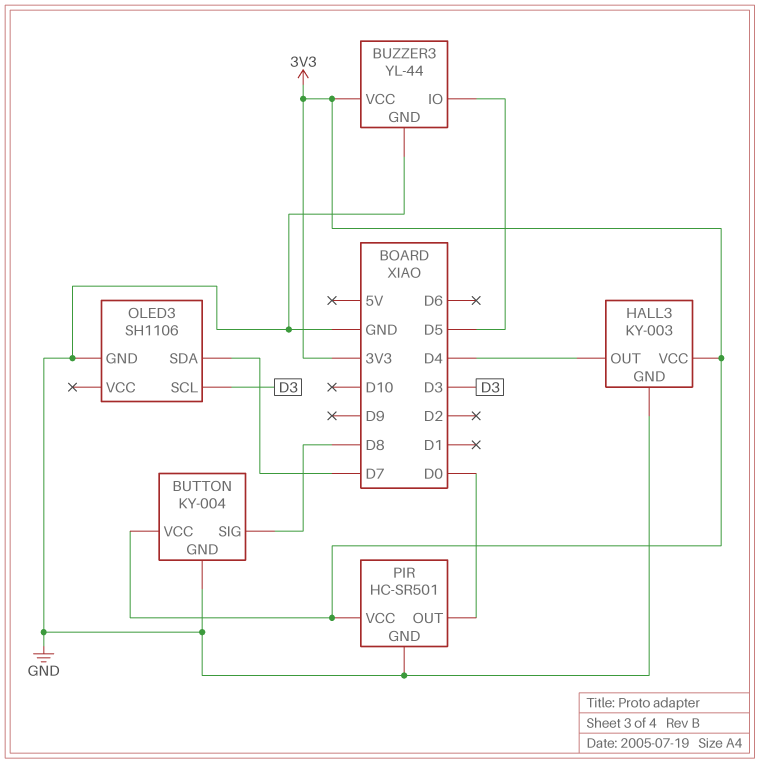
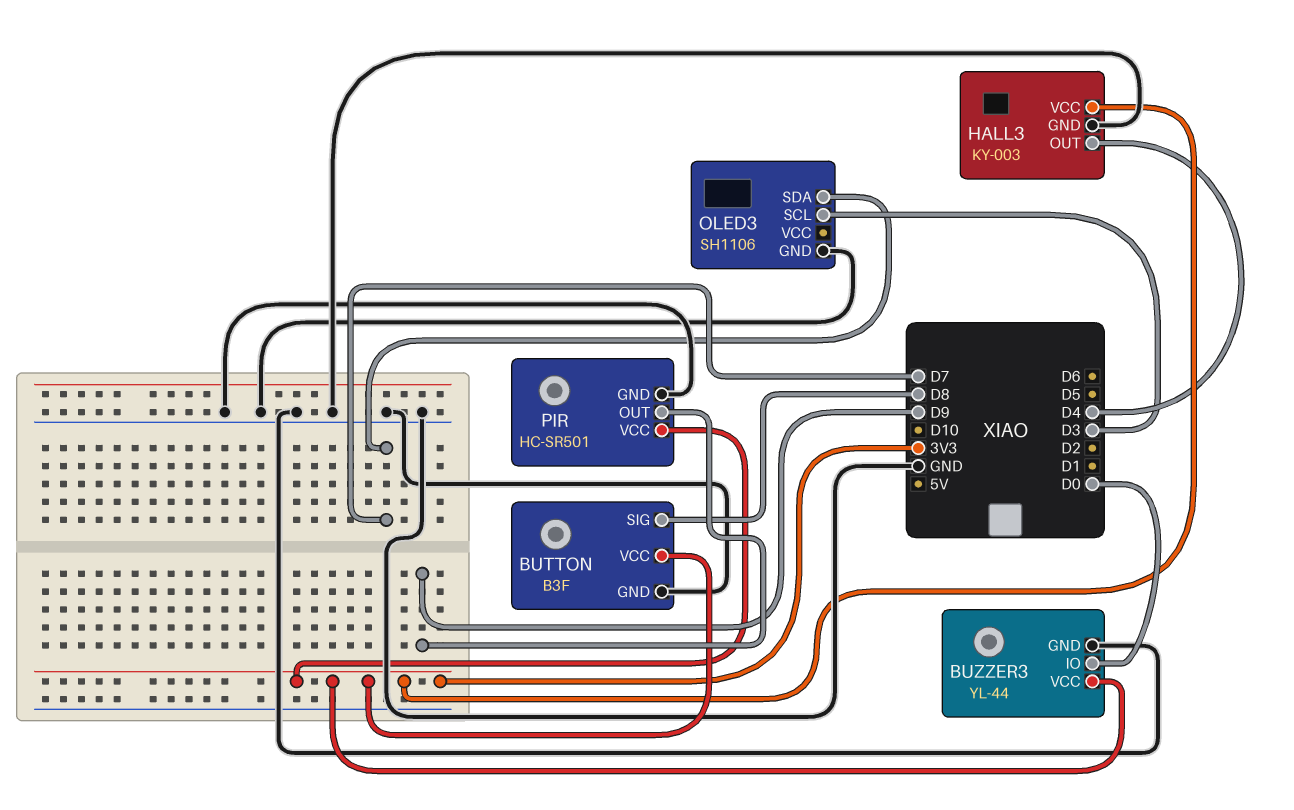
BUTTON: KY-004 -> B3F
BUZZER3 pin IO: D5 -> D0
PIR pin OUT: D0 -> D9

